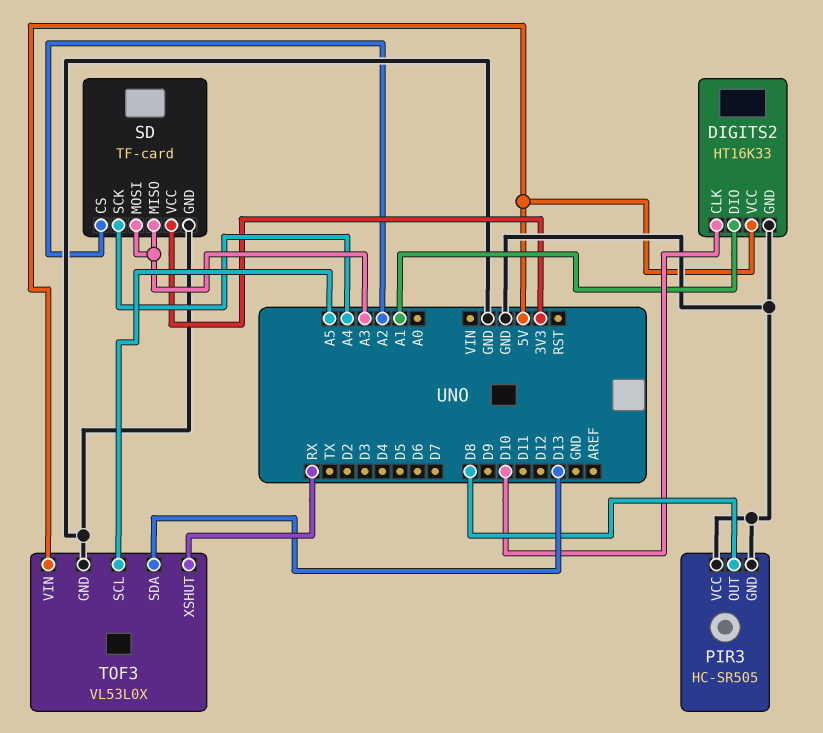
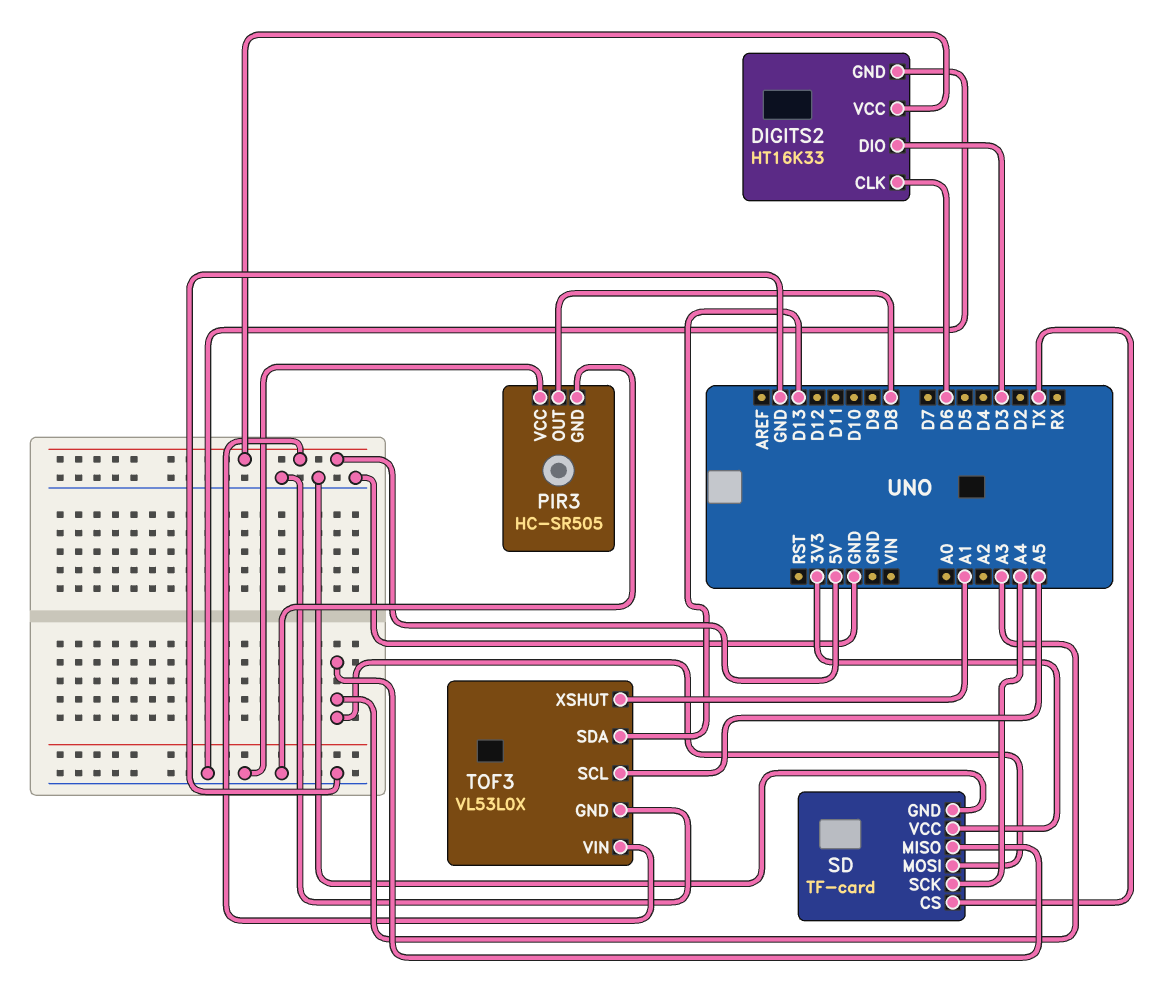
DIGITS2 pin CLK: D10 -> D6
DIGITS2 pin DIO: A1 -> D3
SD pin CS: A2 -> TX
TOF3 pin XSHUT: RX -> A1

